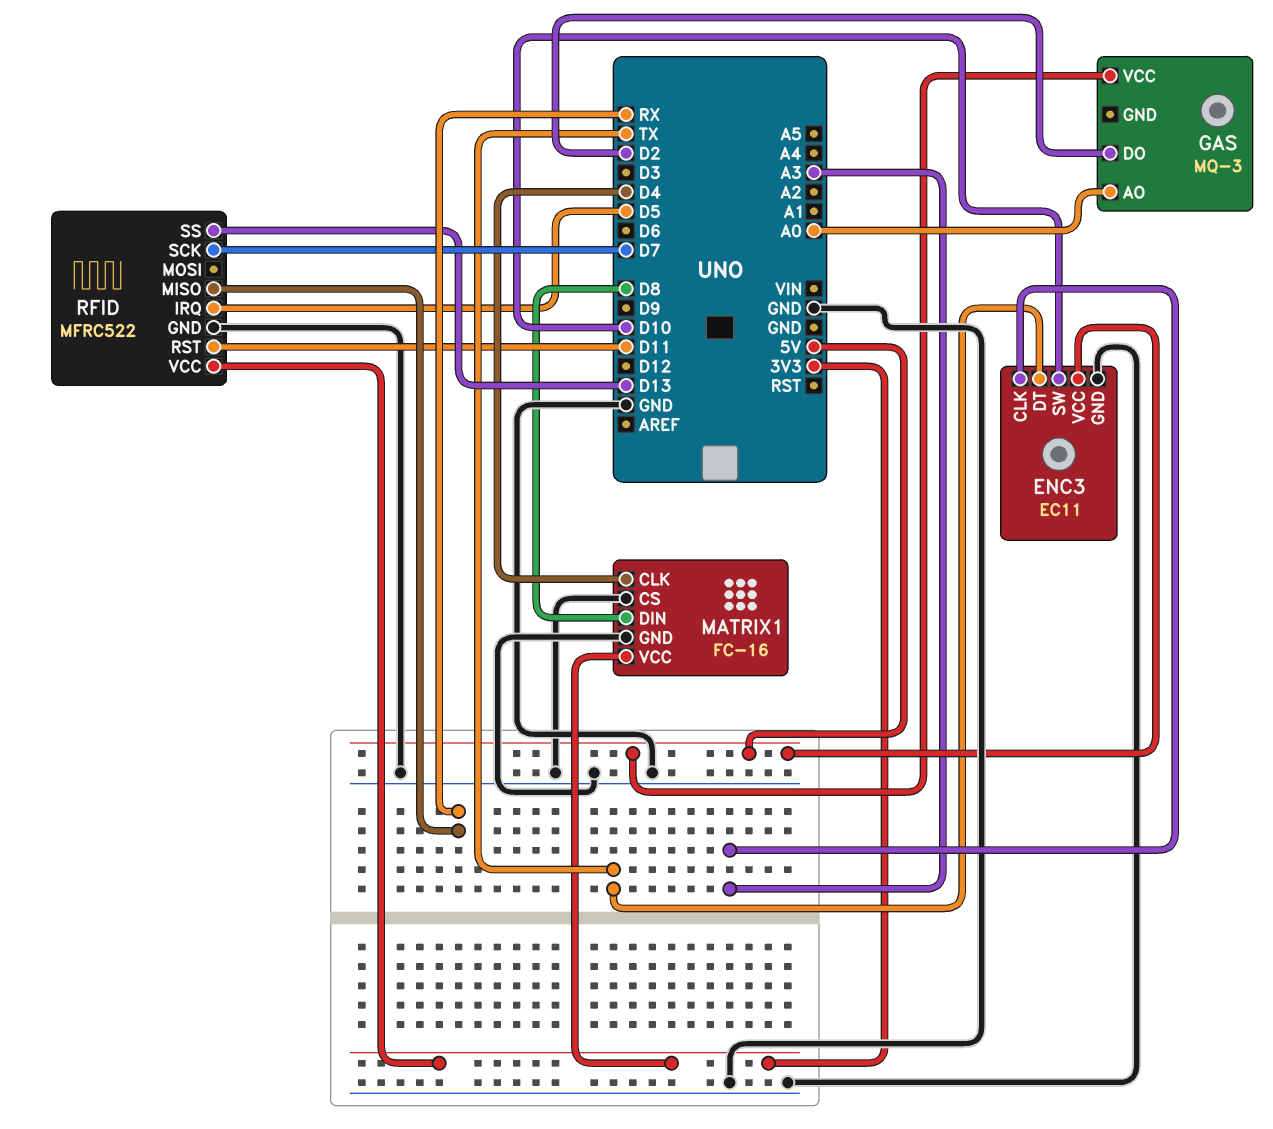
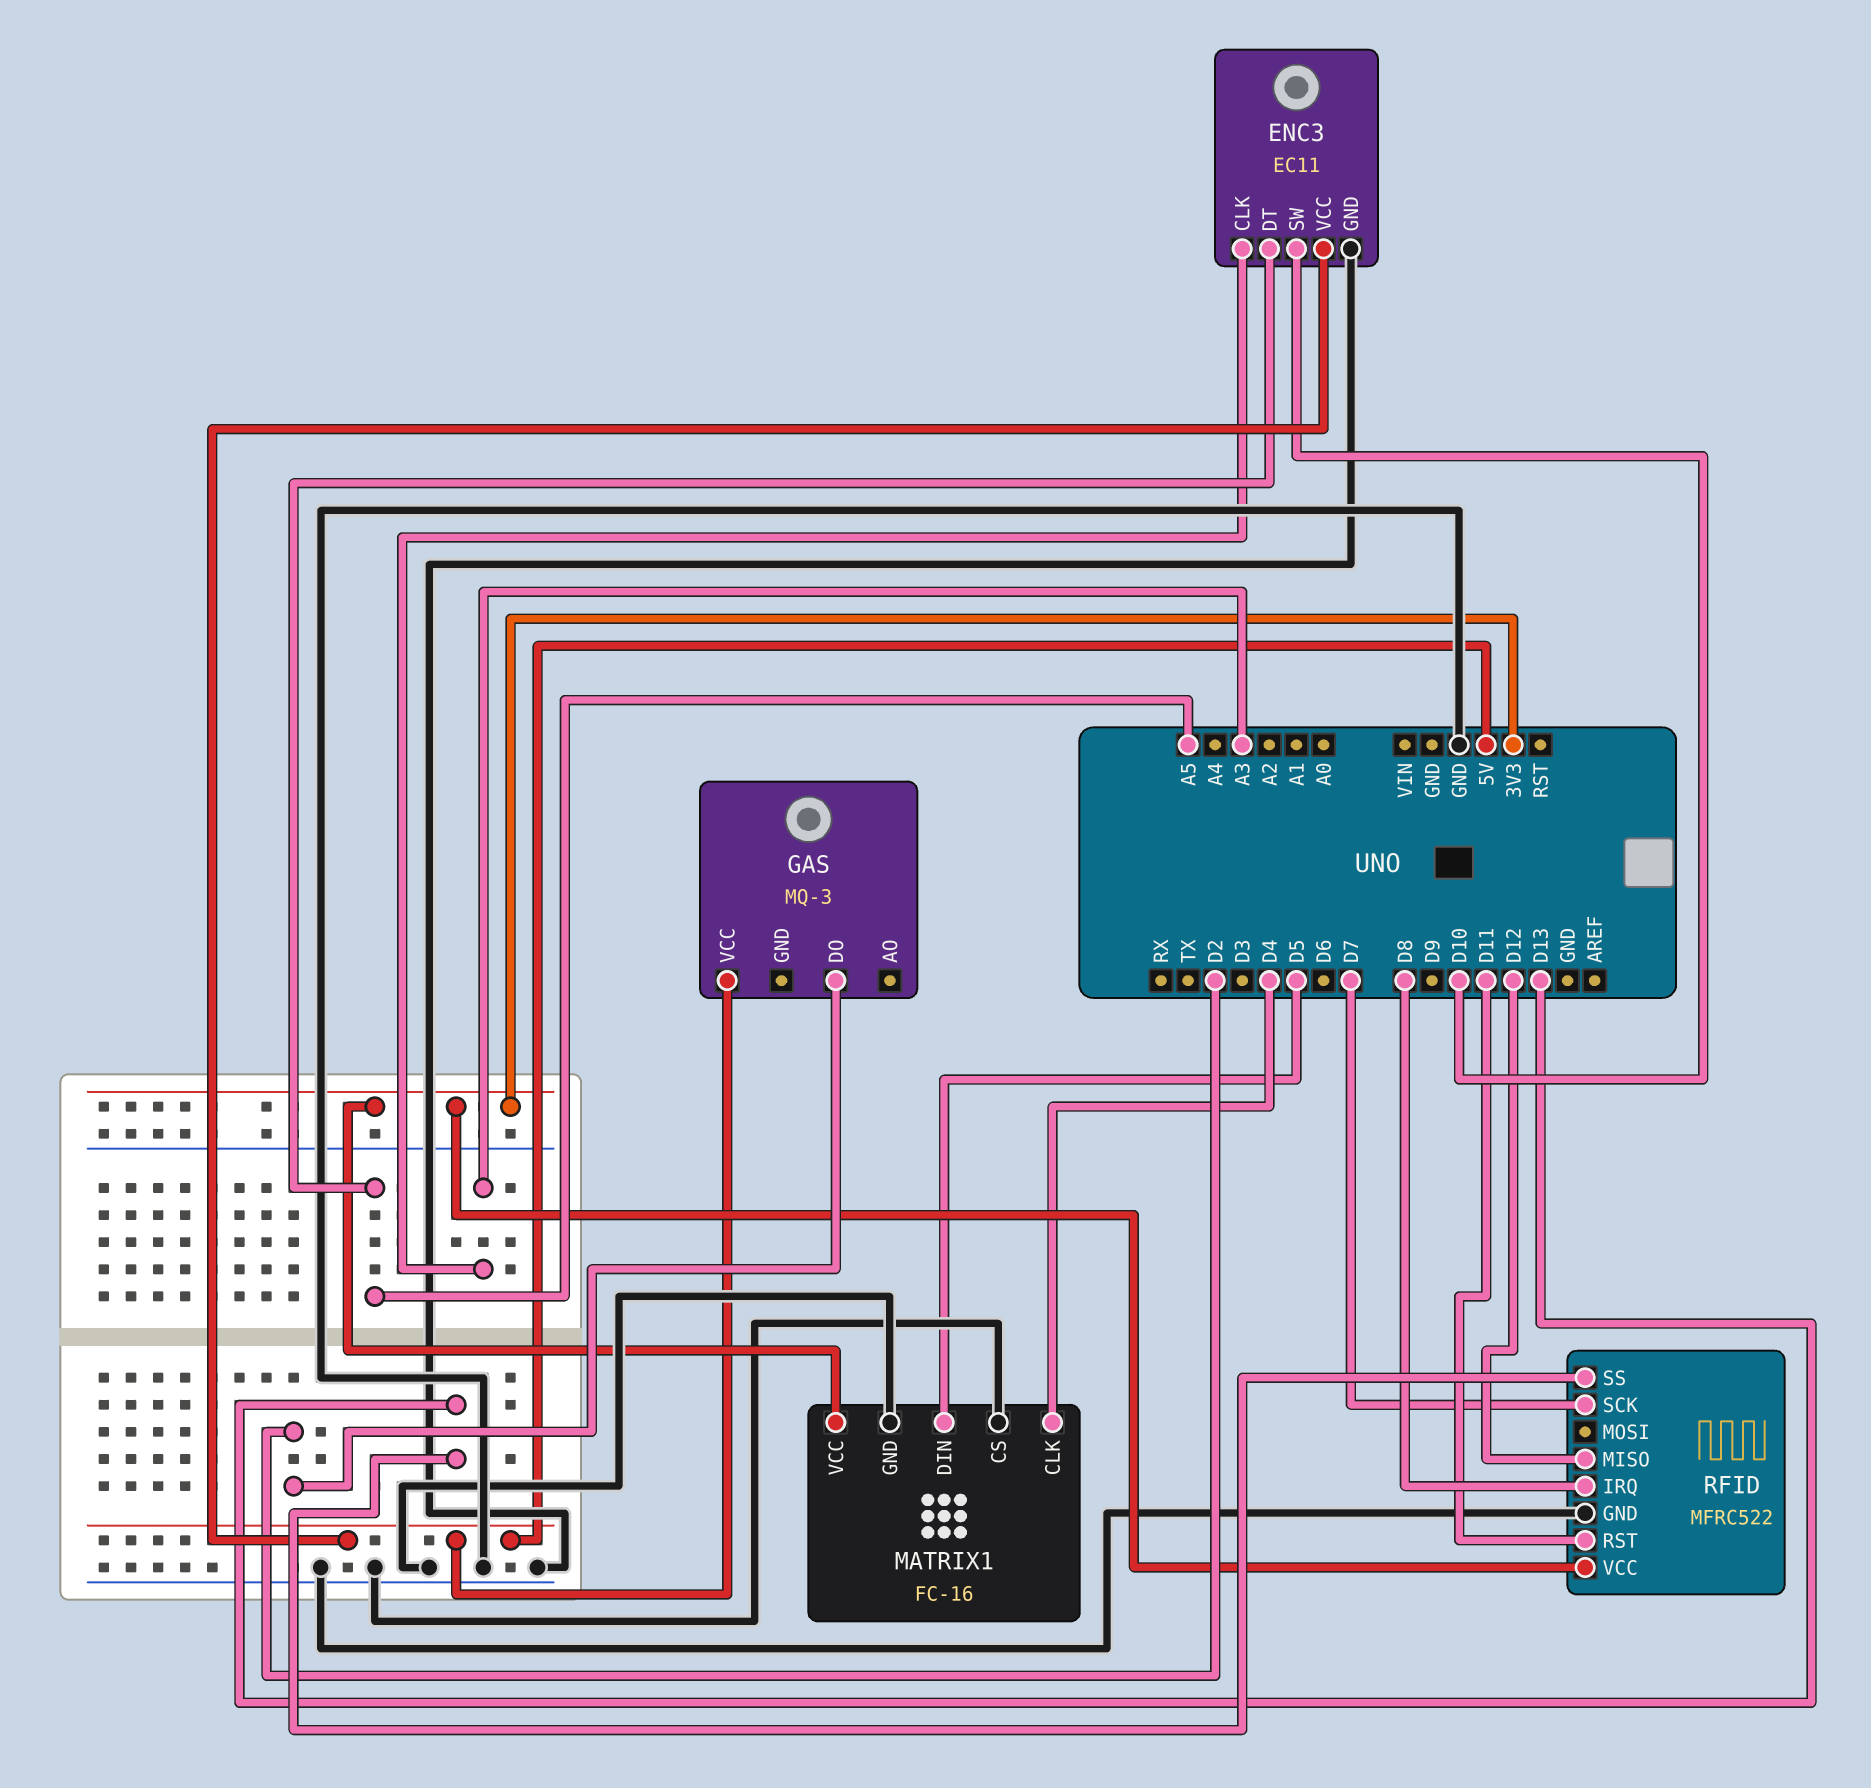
ENC3 pin DT: TX -> A5
GAS pin AO: A0 -> none
MATRIX1 pin DIN: D8 -> D5
RFID pin IRQ: D5 -> D8
RFID pin MISO: RX -> D12

